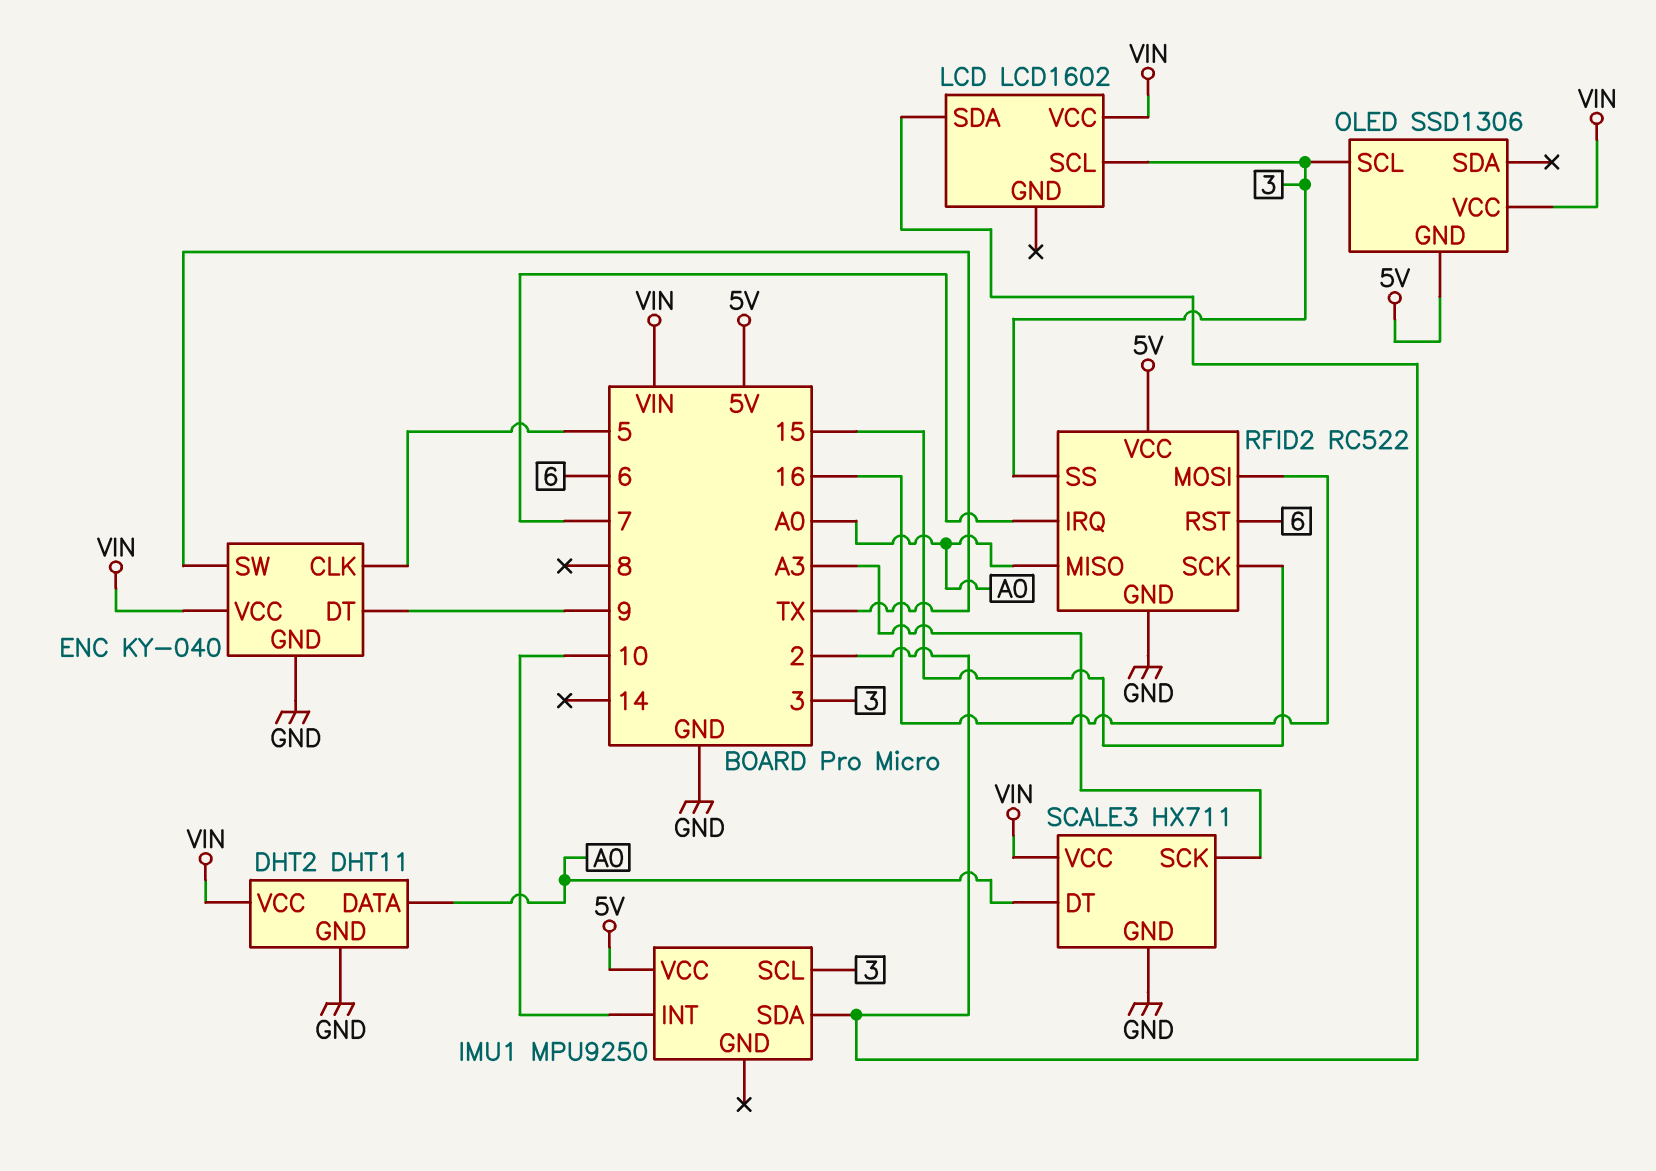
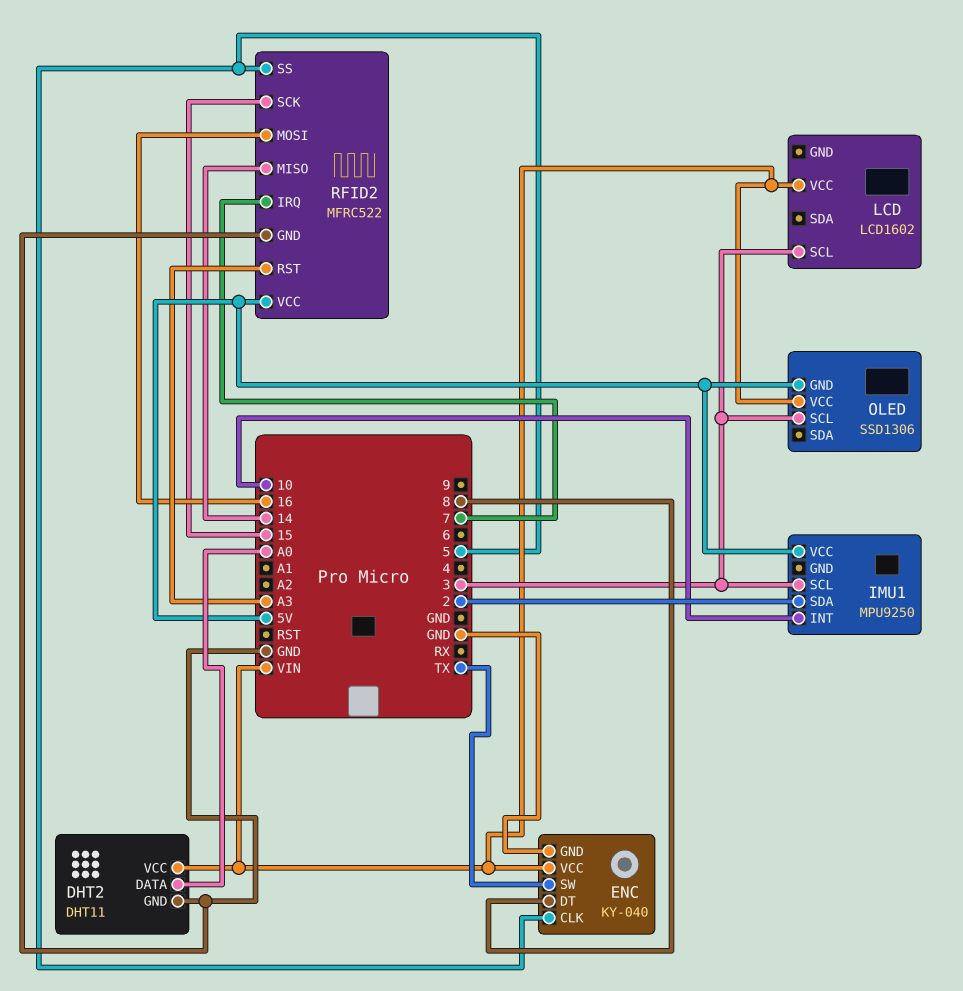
ENC pin DT: 9 -> 8
LCD pin SDA: 2 -> none
RFID2: RC522 -> MFRC522
RFID2 pin MISO: A0 -> 14
RFID2 pin RST: 6 -> A3
RFID2 pin SS: 3 -> 5
SCALE3: HX711 -> none
SCALE3 pin DT: A0 -> none
SCALE3 pin GND: GND -> none
SCALE3 pin SCK: A3 -> none
SCALE3 pin VCC: VIN -> none

